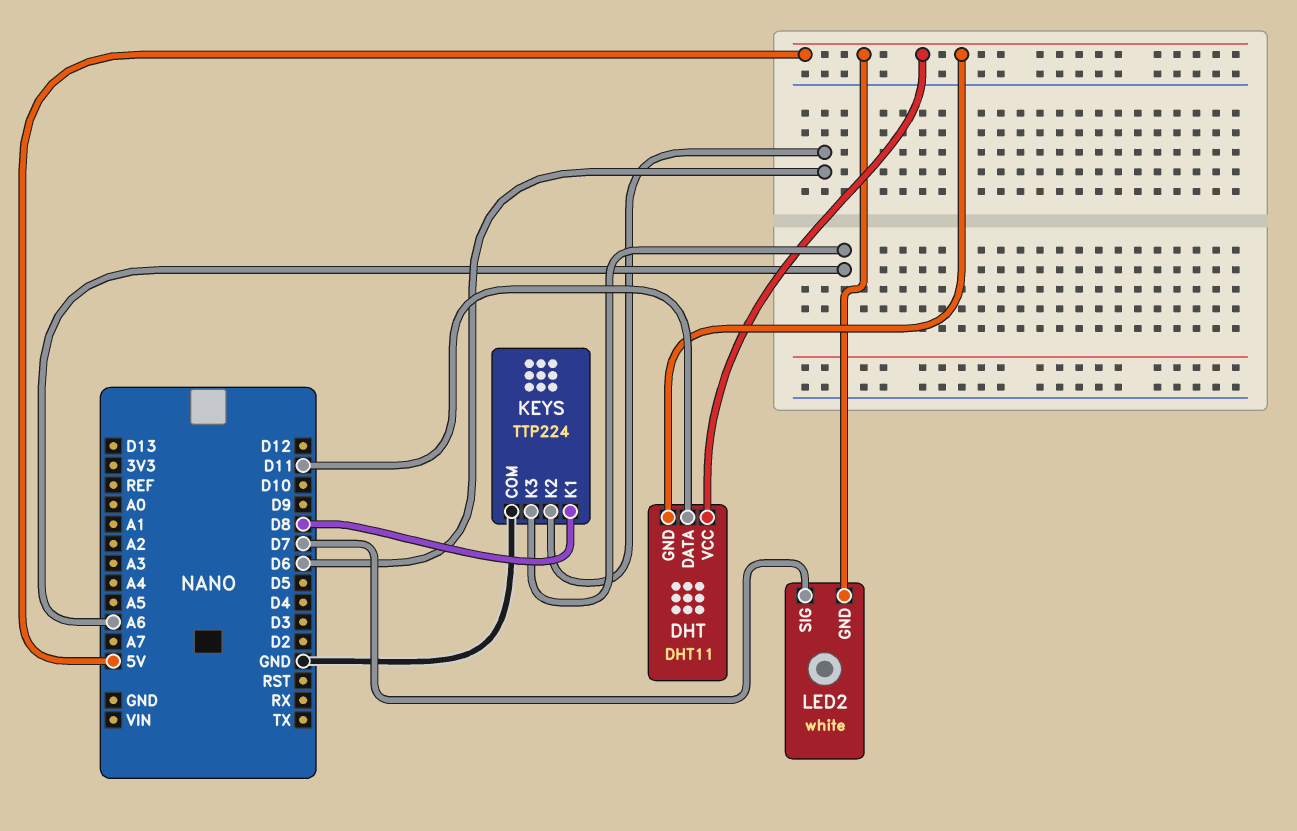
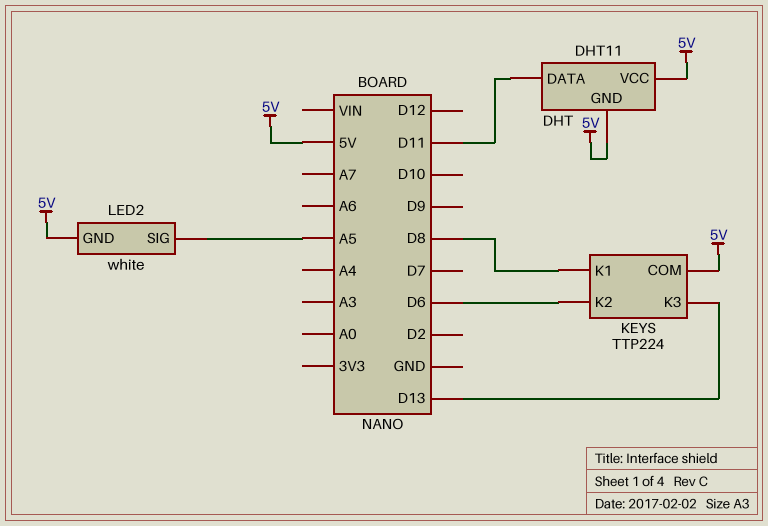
KEYS pin COM: GND -> 5V
KEYS pin K3: A6 -> D13
LED2 pin SIG: D7 -> A5

